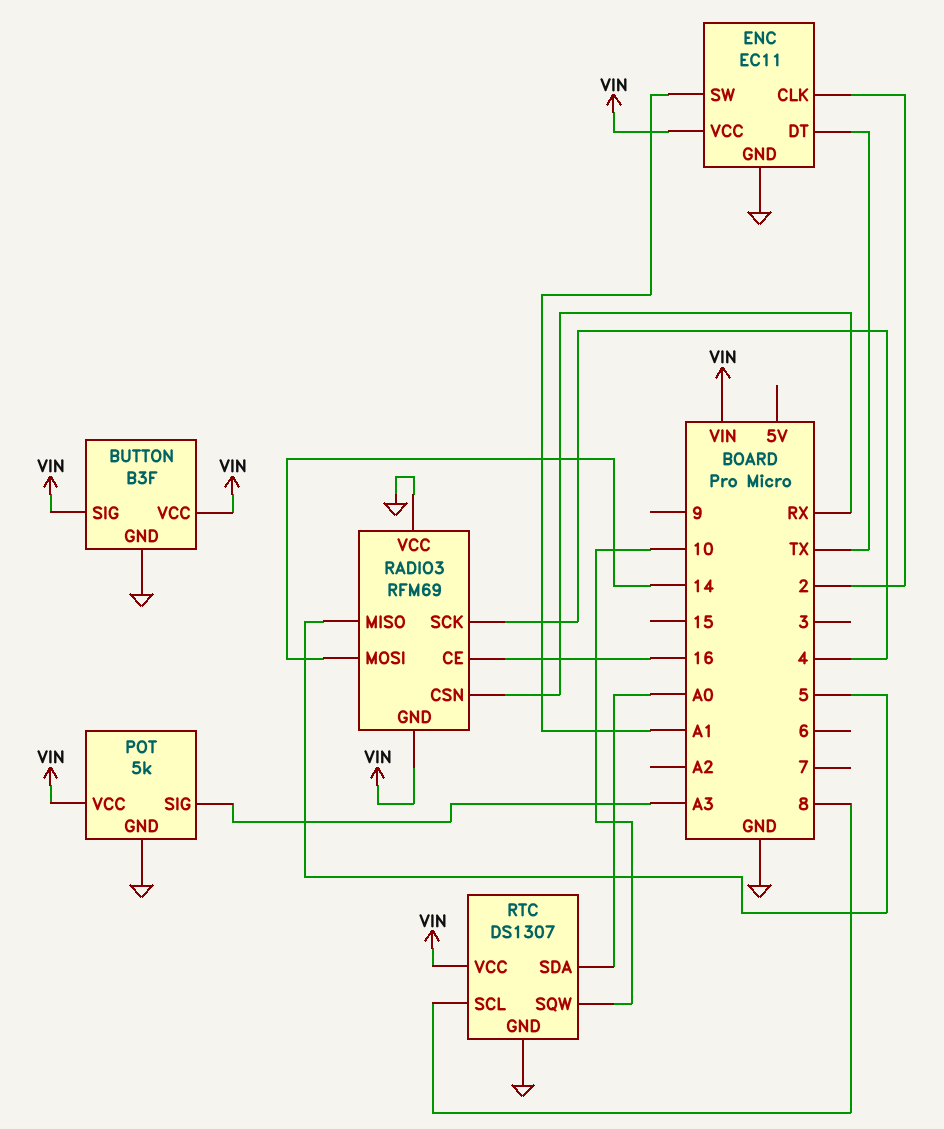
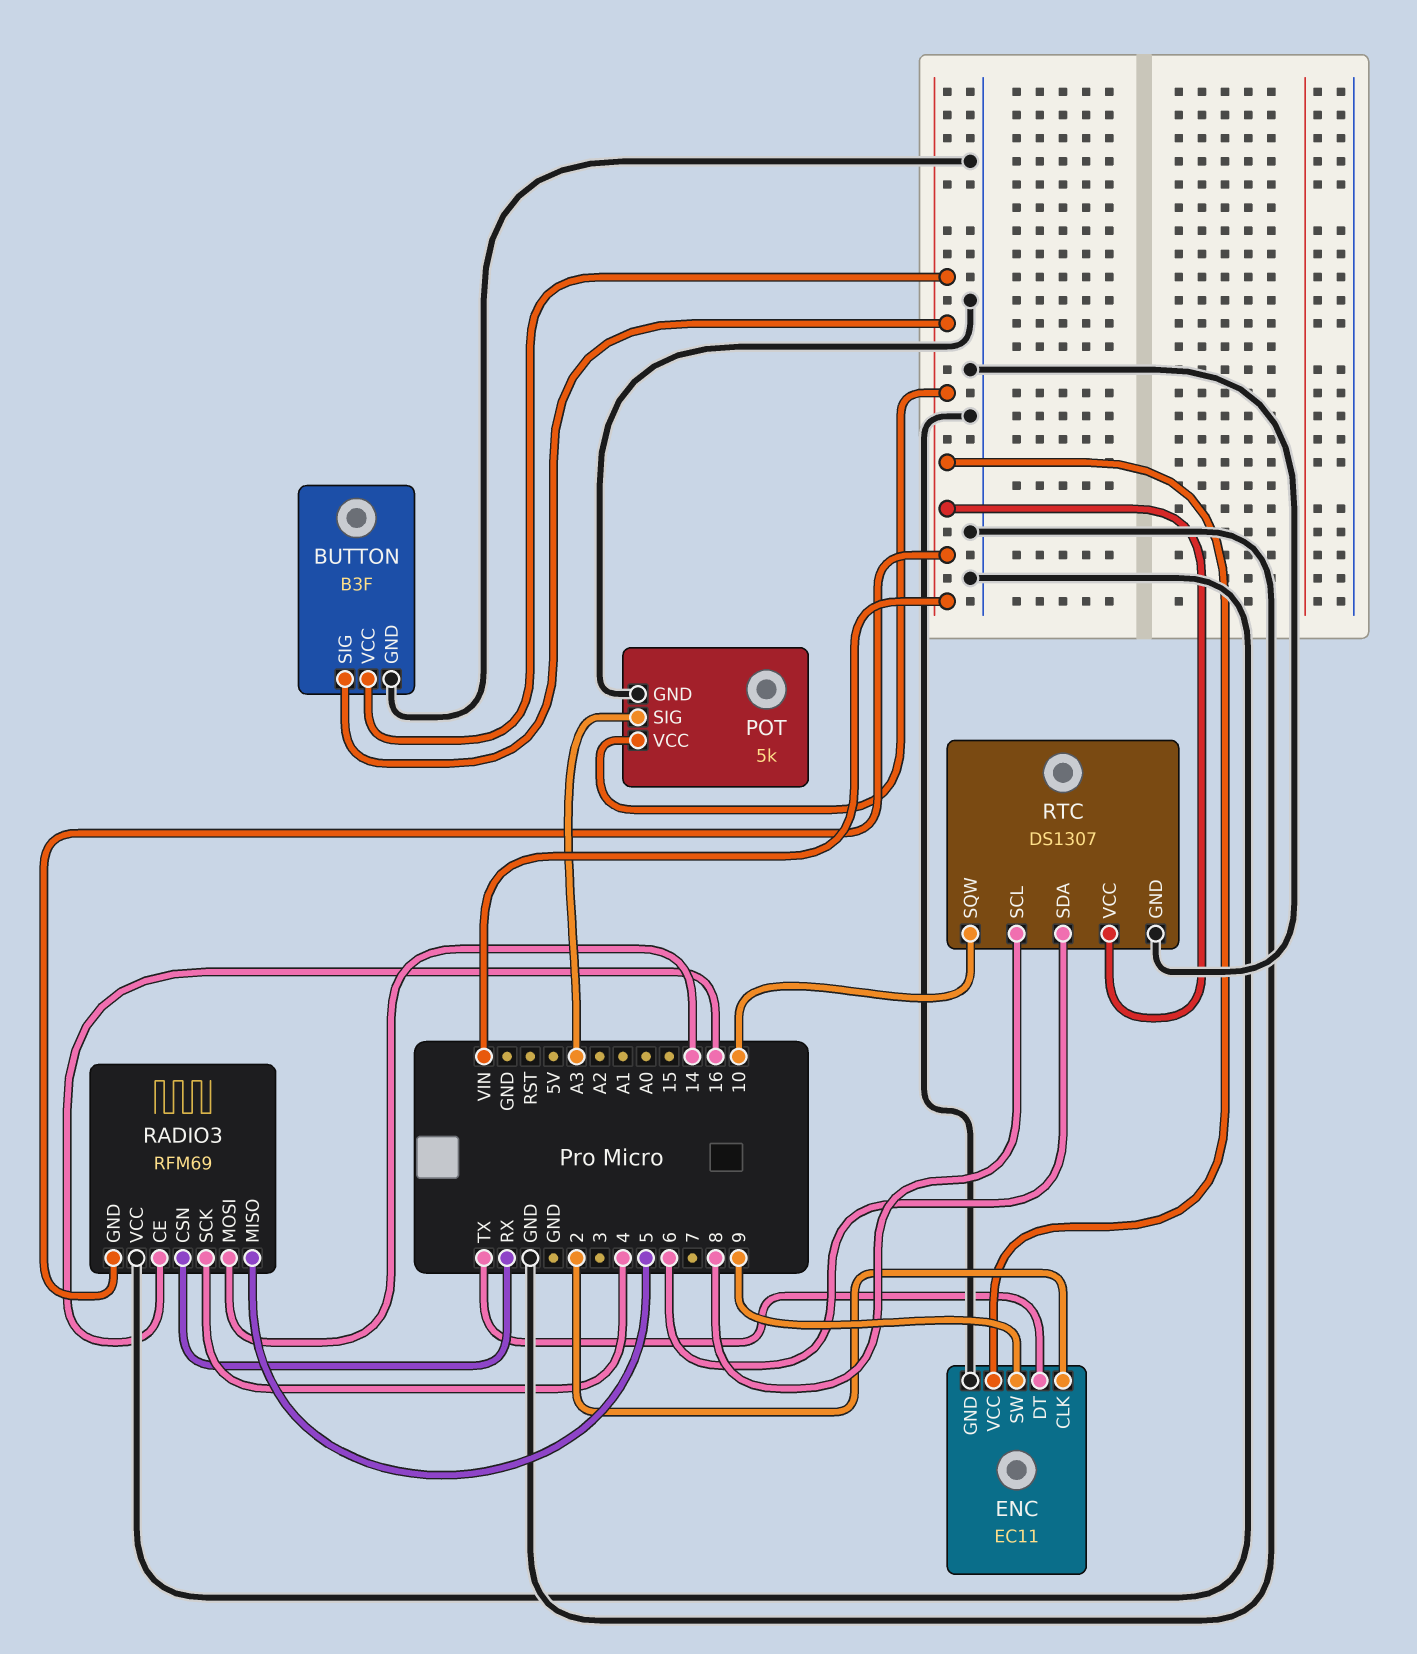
ENC pin SW: A1 -> 9
RTC pin SDA: A0 -> 6

